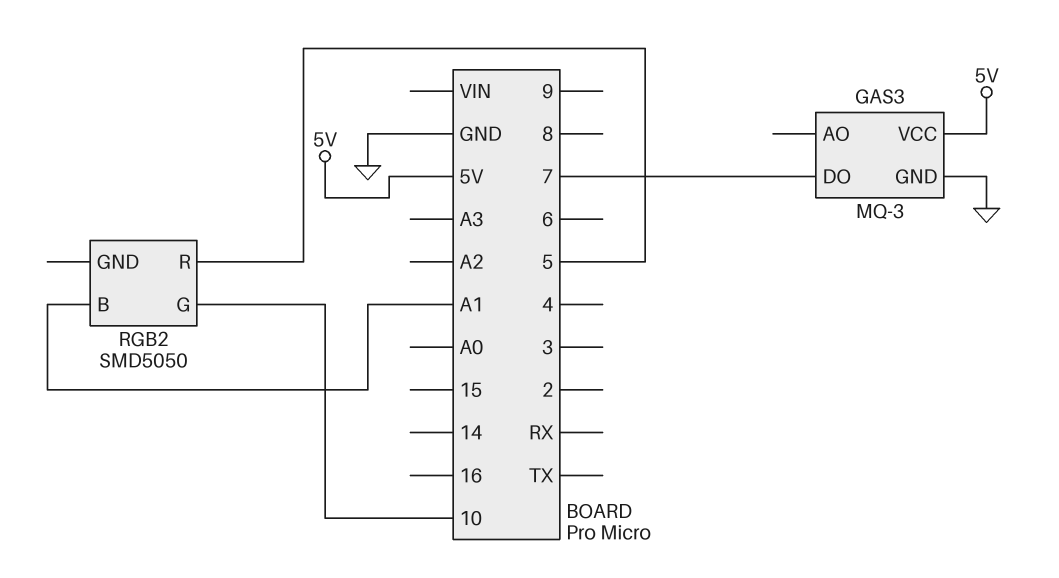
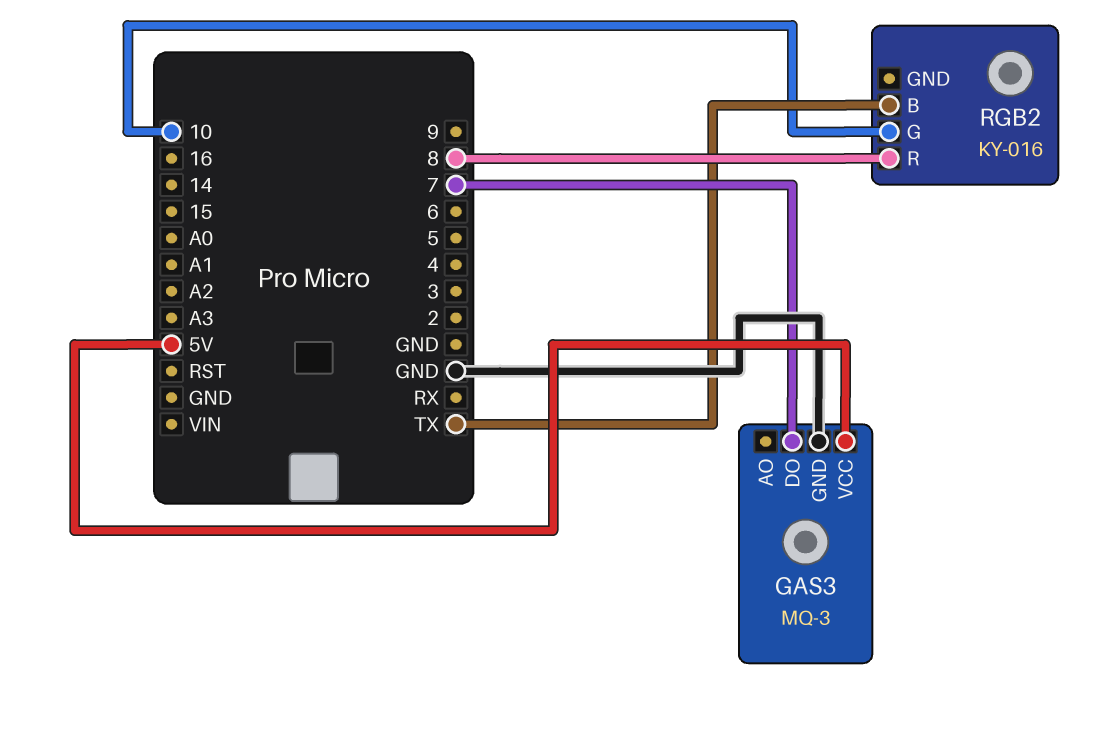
RGB2: SMD5050 -> KY-016
RGB2 pin B: A1 -> TX
RGB2 pin R: 5 -> 8

